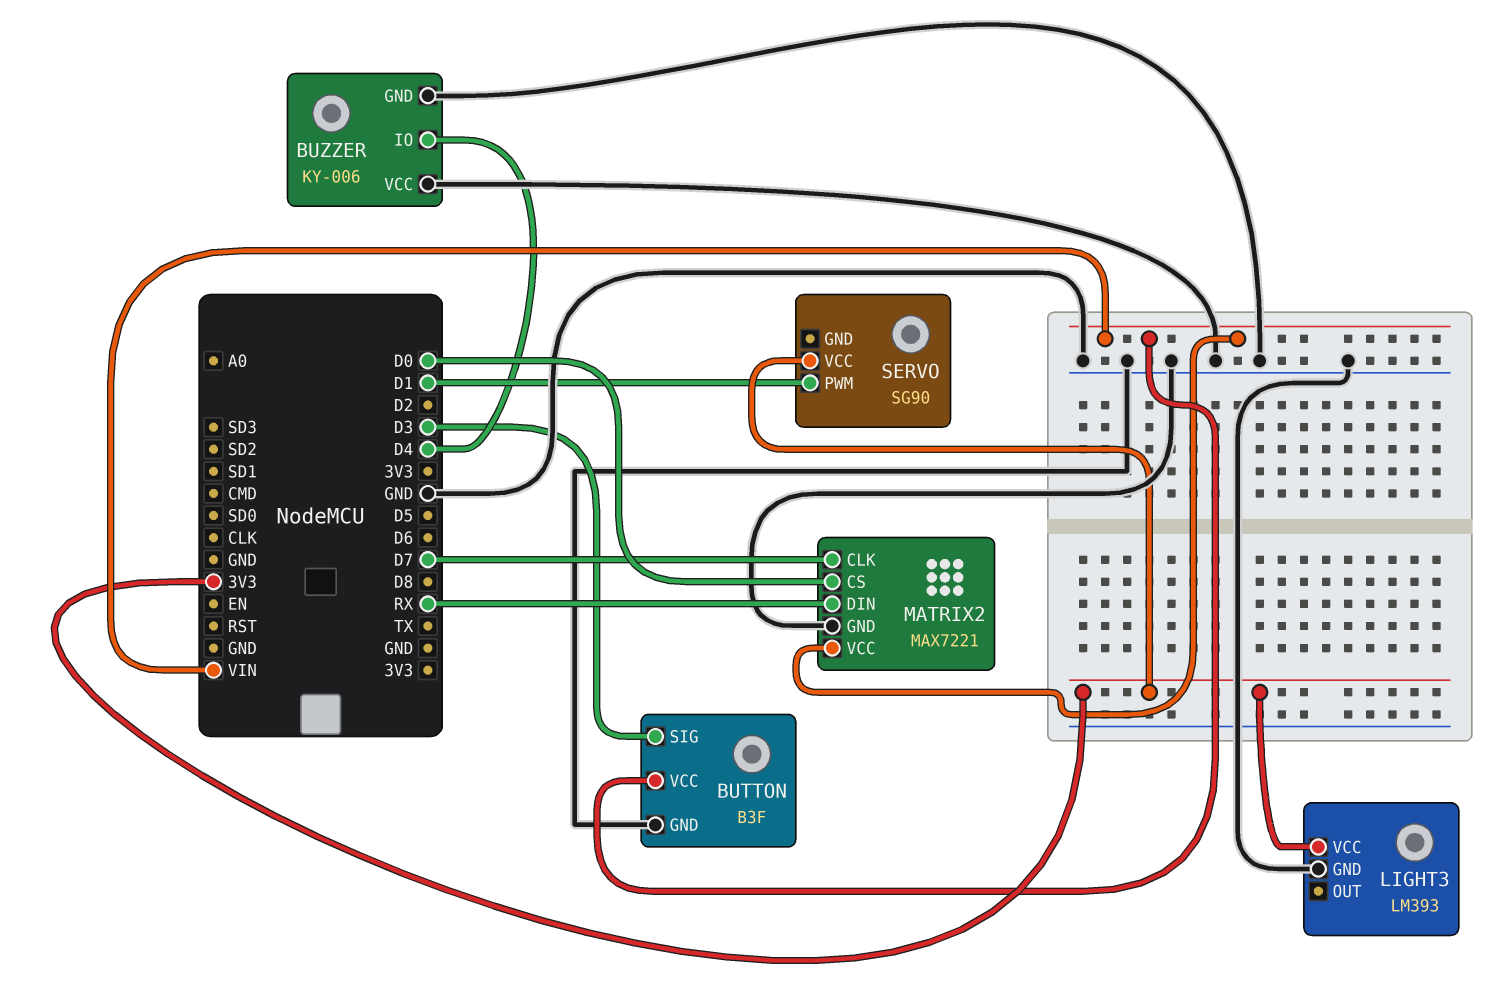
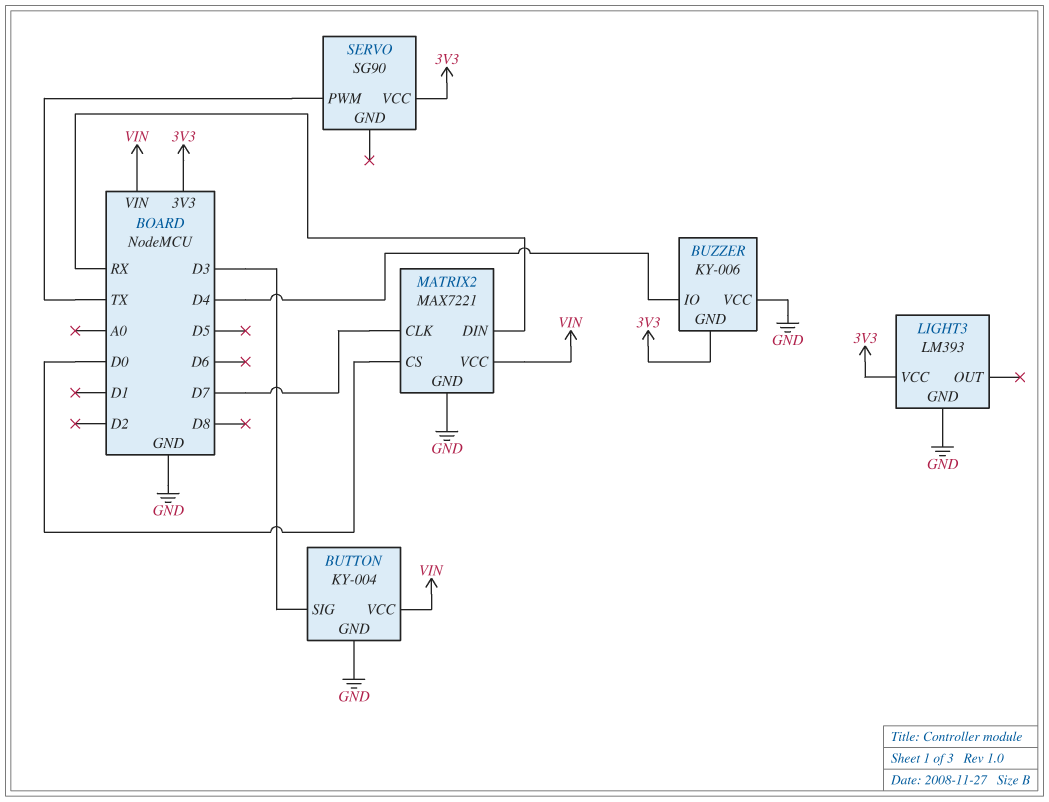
BUTTON: B3F -> KY-004
BUZZER pin GND: GND -> 3V3
SERVO pin PWM: D1 -> TX

